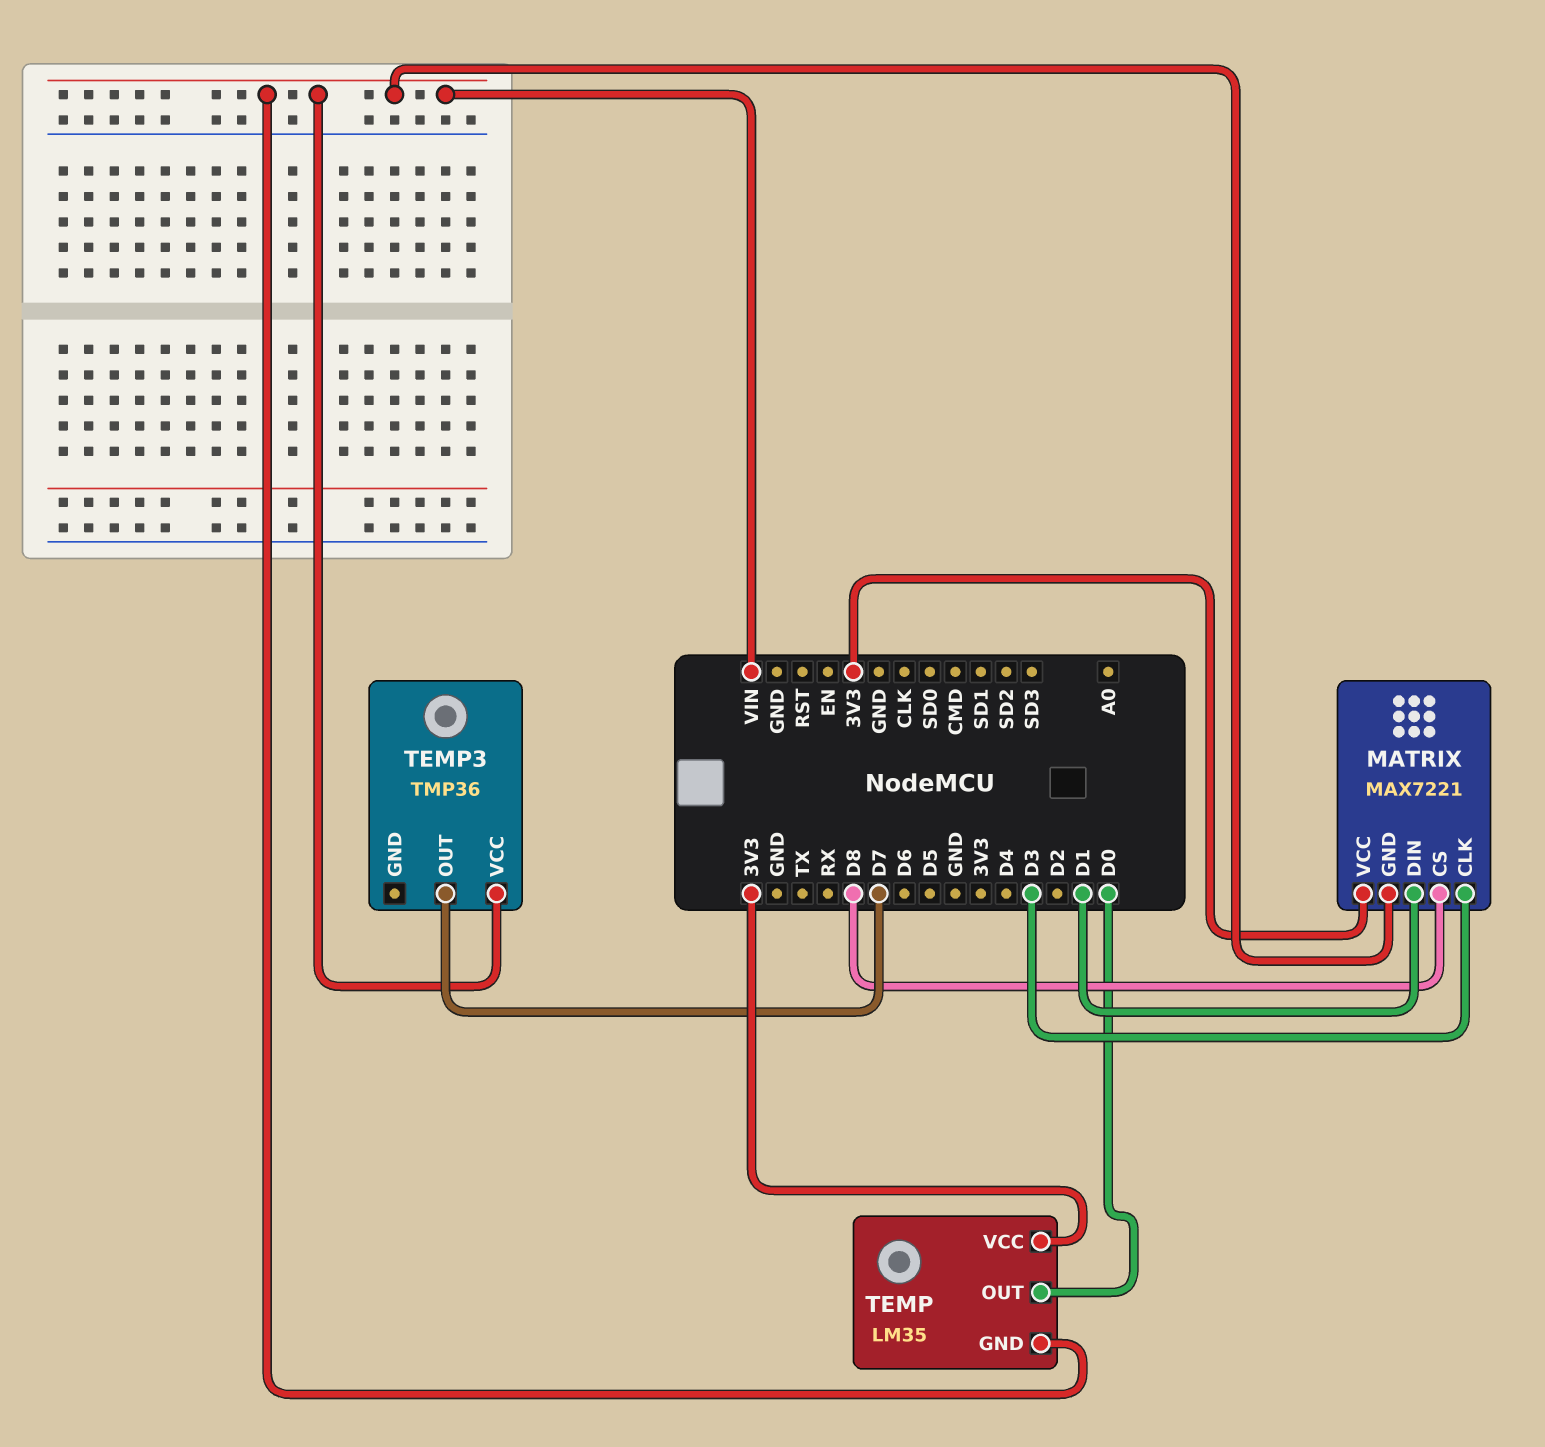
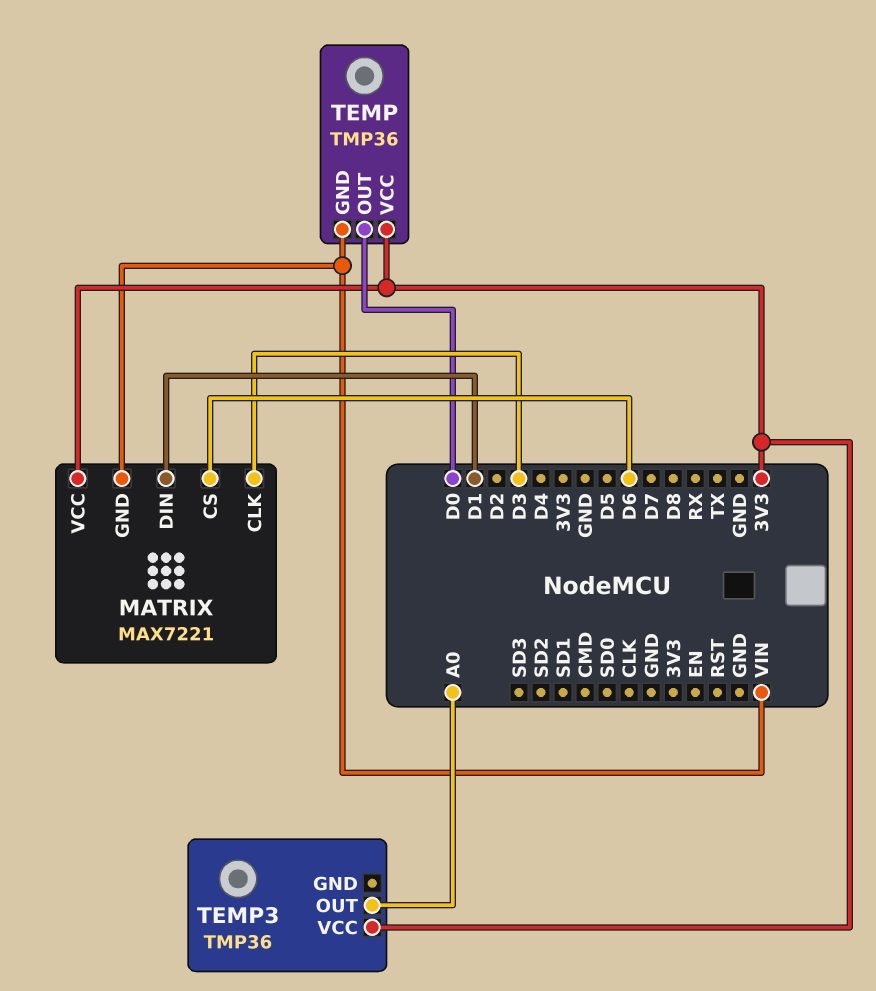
MATRIX pin CS: D8 -> D6
TEMP: LM35 -> TMP36
TEMP3 pin OUT: D7 -> A0
TEMP3 pin VCC: VIN -> 3V3

